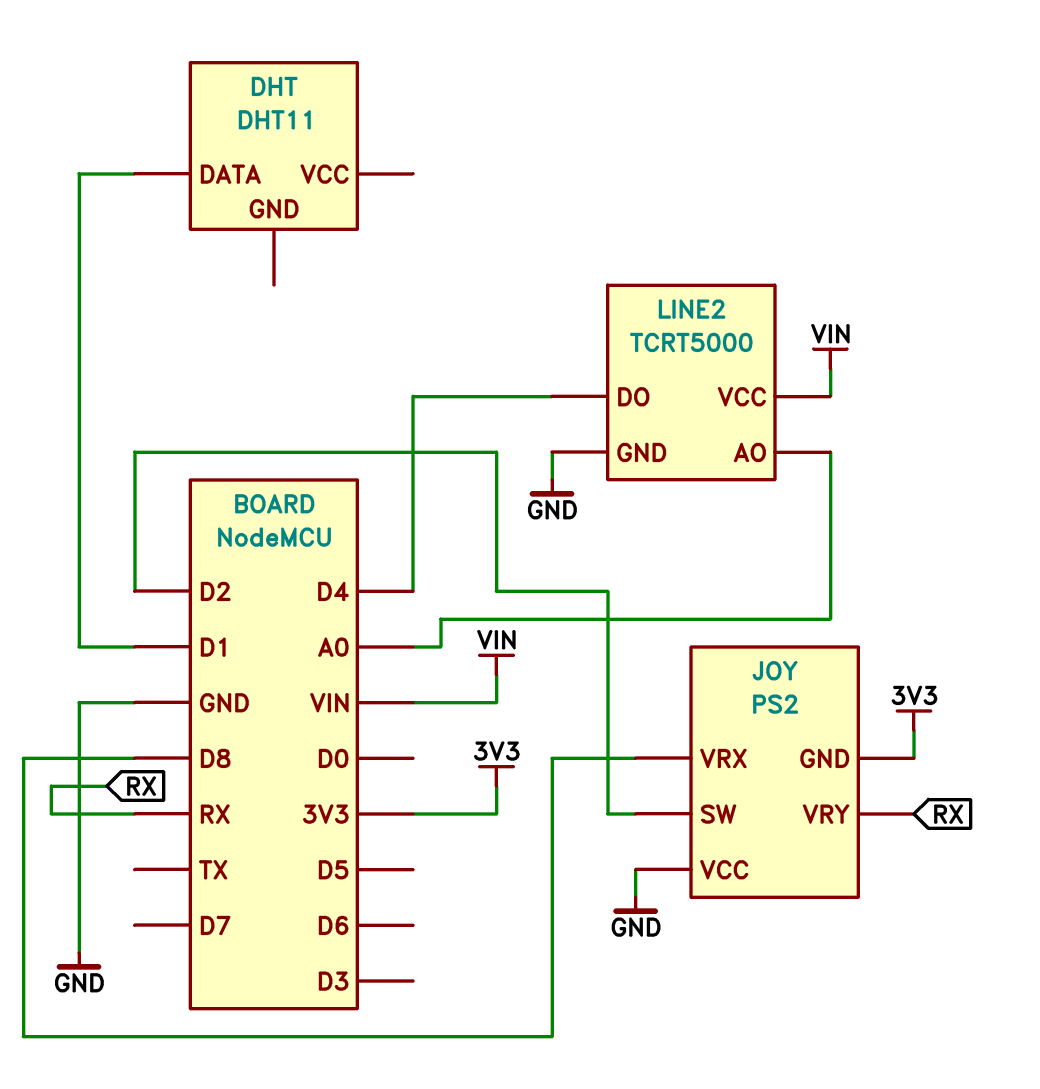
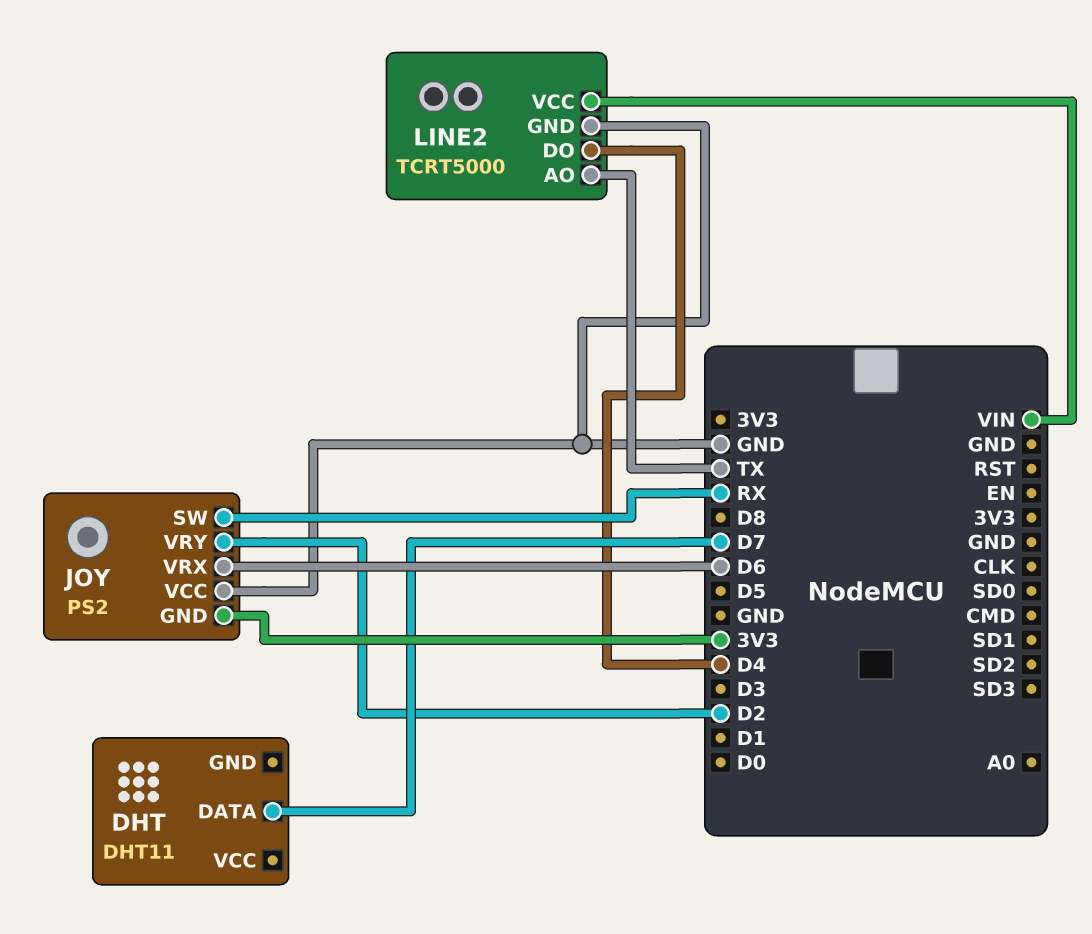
DHT pin DATA: D1 -> D7
JOY pin SW: D2 -> RX
JOY pin VRX: D8 -> D6
JOY pin VRY: RX -> D2
LINE2 pin AO: A0 -> TX

